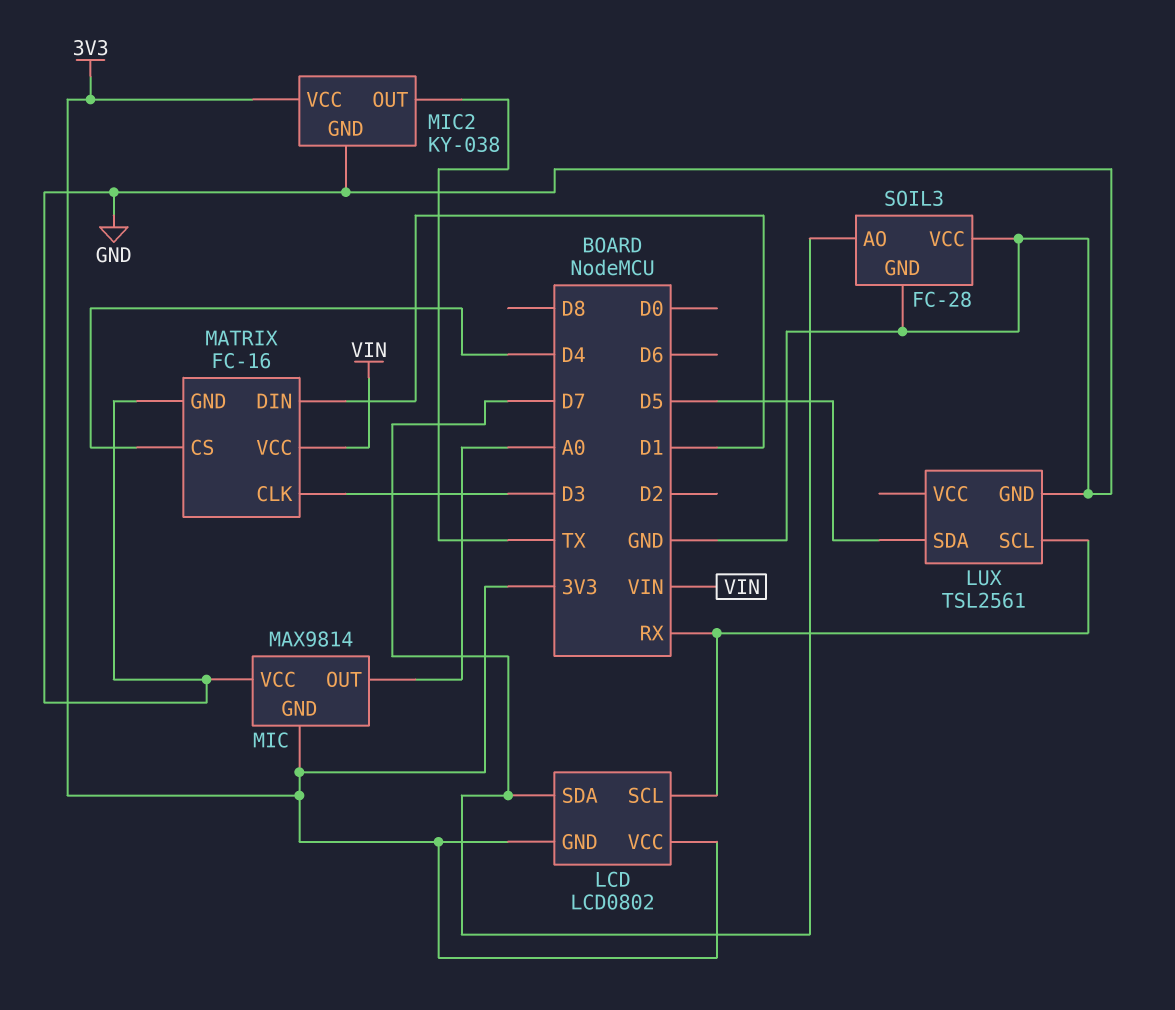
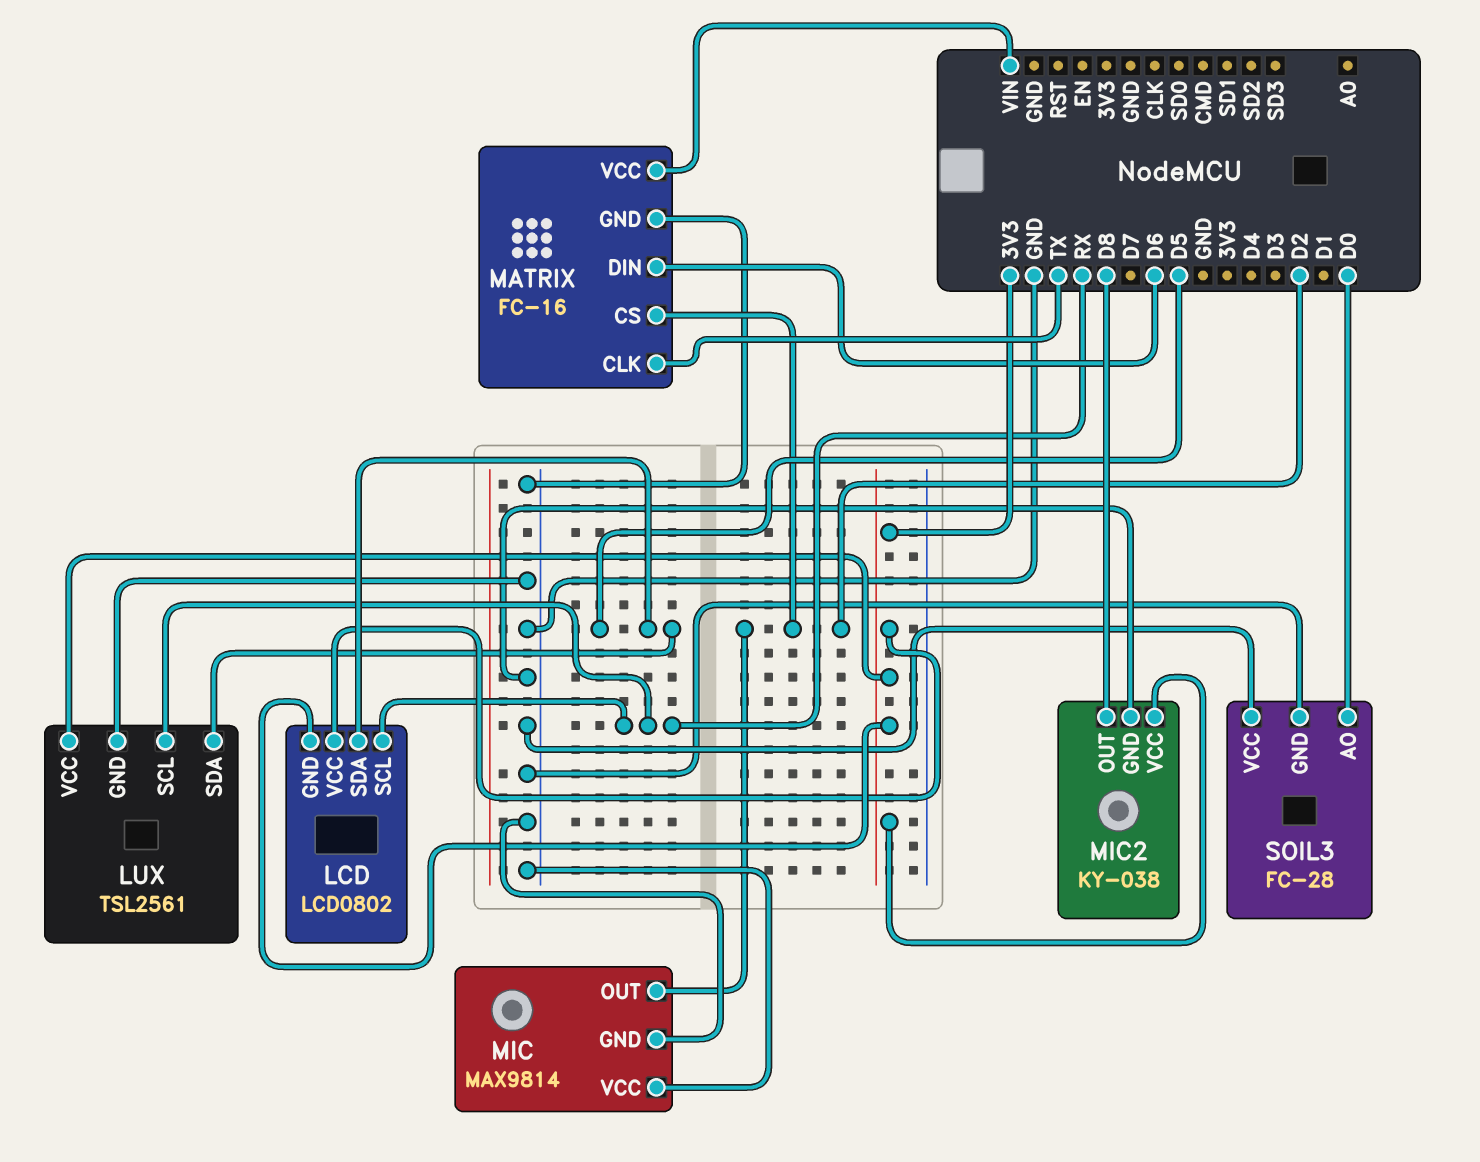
LCD pin SDA: D7 -> D5
LUX pin VCC: none -> 3V3
MATRIX pin CLK: D3 -> TX
MATRIX pin CS: D4 -> D2
MATRIX pin DIN: D1 -> D6
MIC pin GND: 3V3 -> GND
MIC pin OUT: A0 -> D2
MIC2 pin OUT: TX -> D8
SOIL3 pin AO: D7 -> D0

